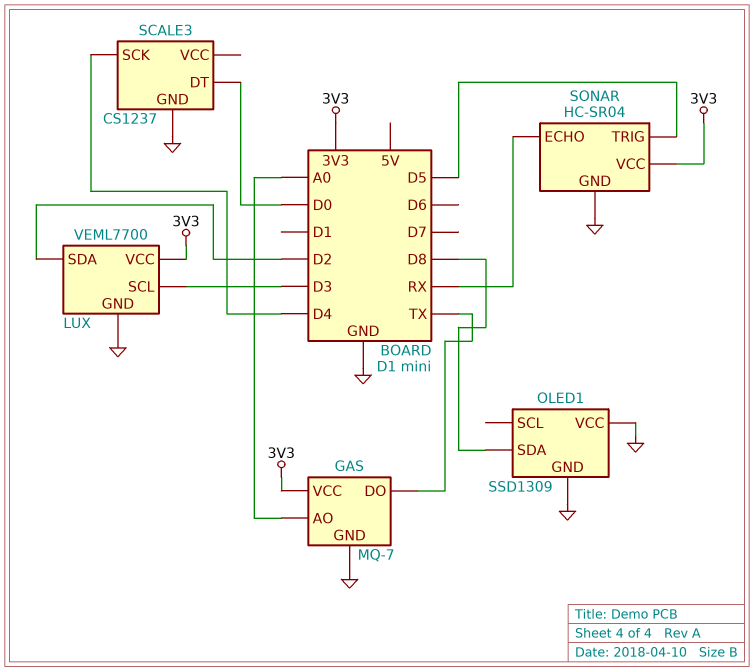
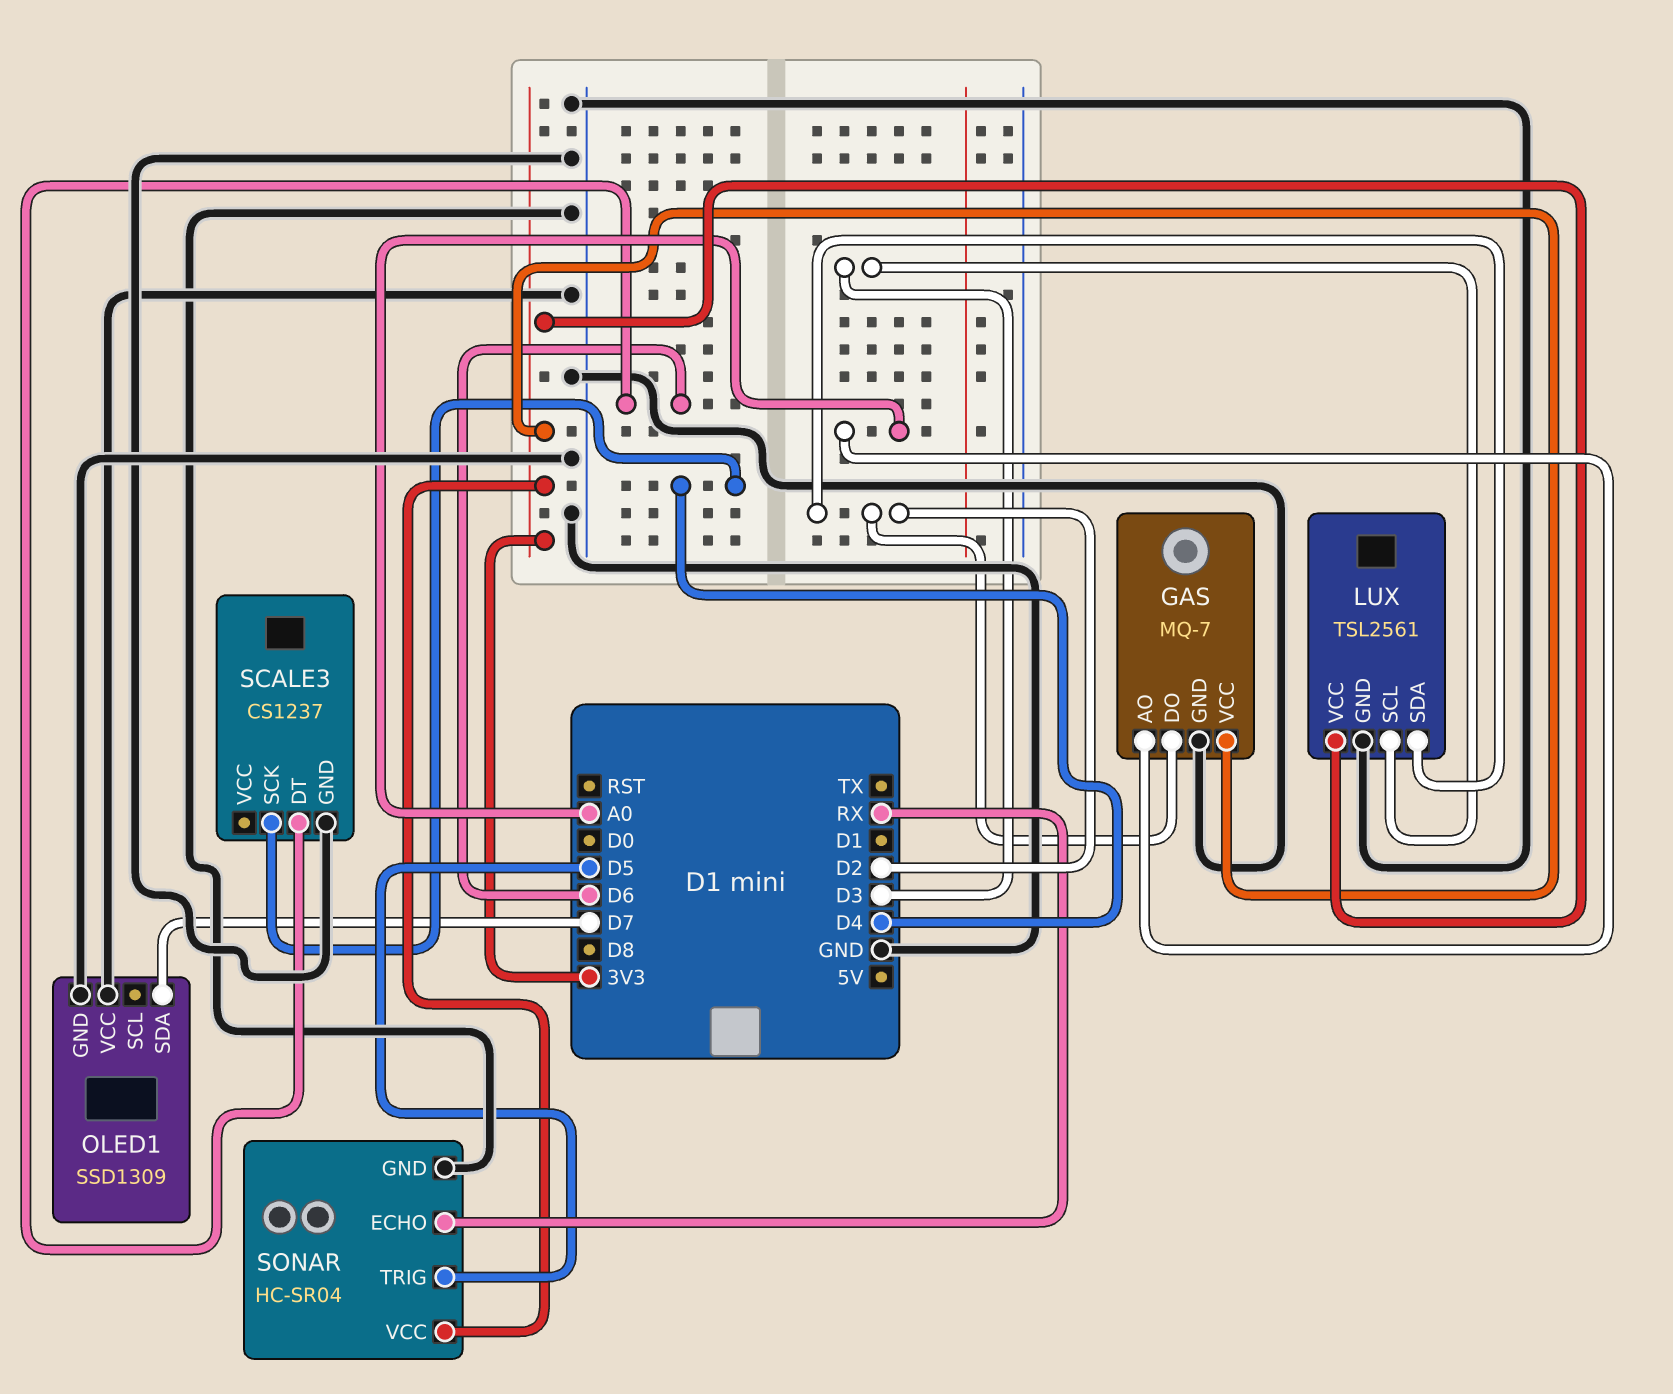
GAS pin DO: TX -> D2
LUX: VEML7700 -> TSL2561
OLED1 pin SDA: D8 -> D7
SCALE3 pin DT: D0 -> D6

